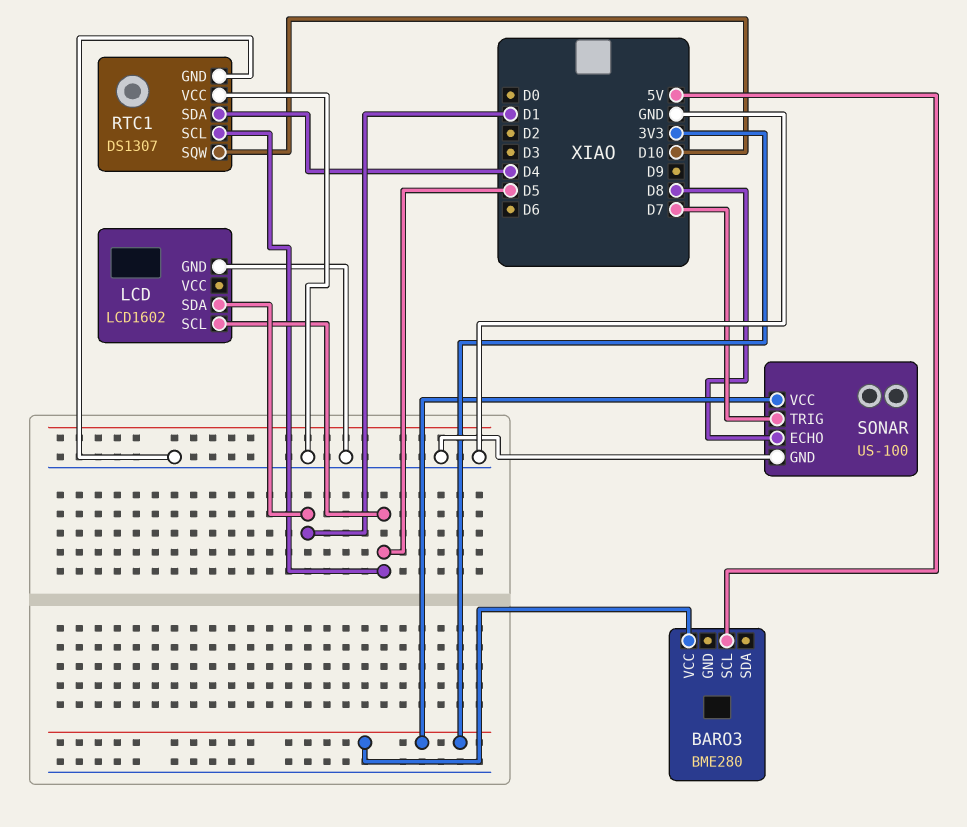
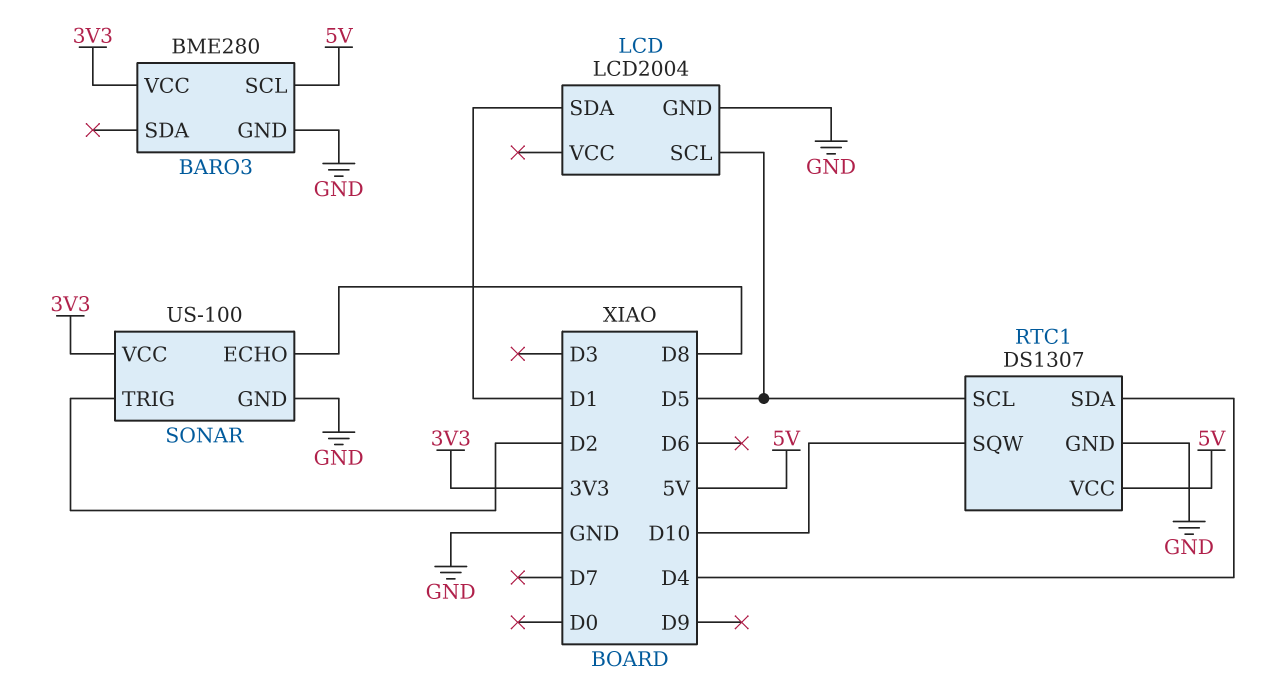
BARO3 pin GND: none -> GND
LCD: LCD1602 -> LCD2004
RTC1 pin VCC: GND -> 5V
SONAR pin TRIG: D7 -> D2

